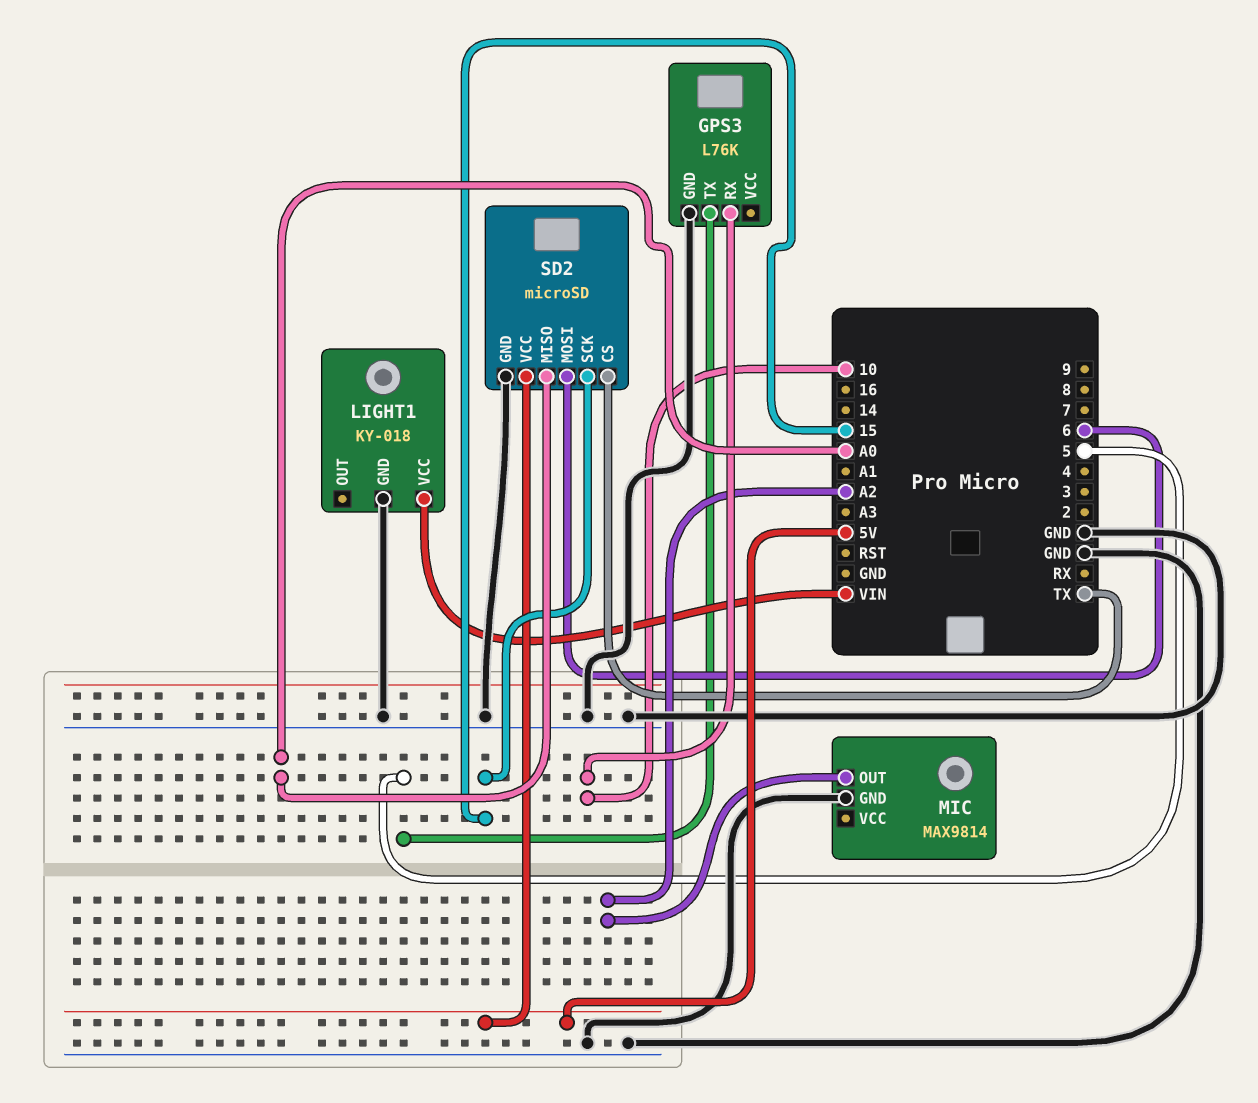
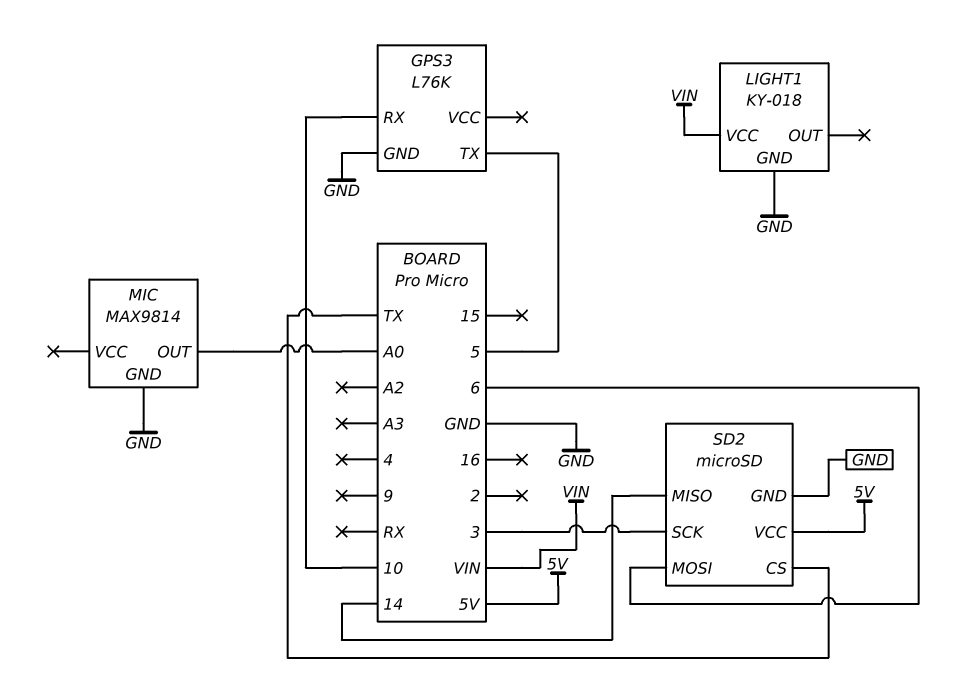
MIC pin OUT: A2 -> A0
SD2 pin MISO: A0 -> 14
SD2 pin SCK: 15 -> 3

